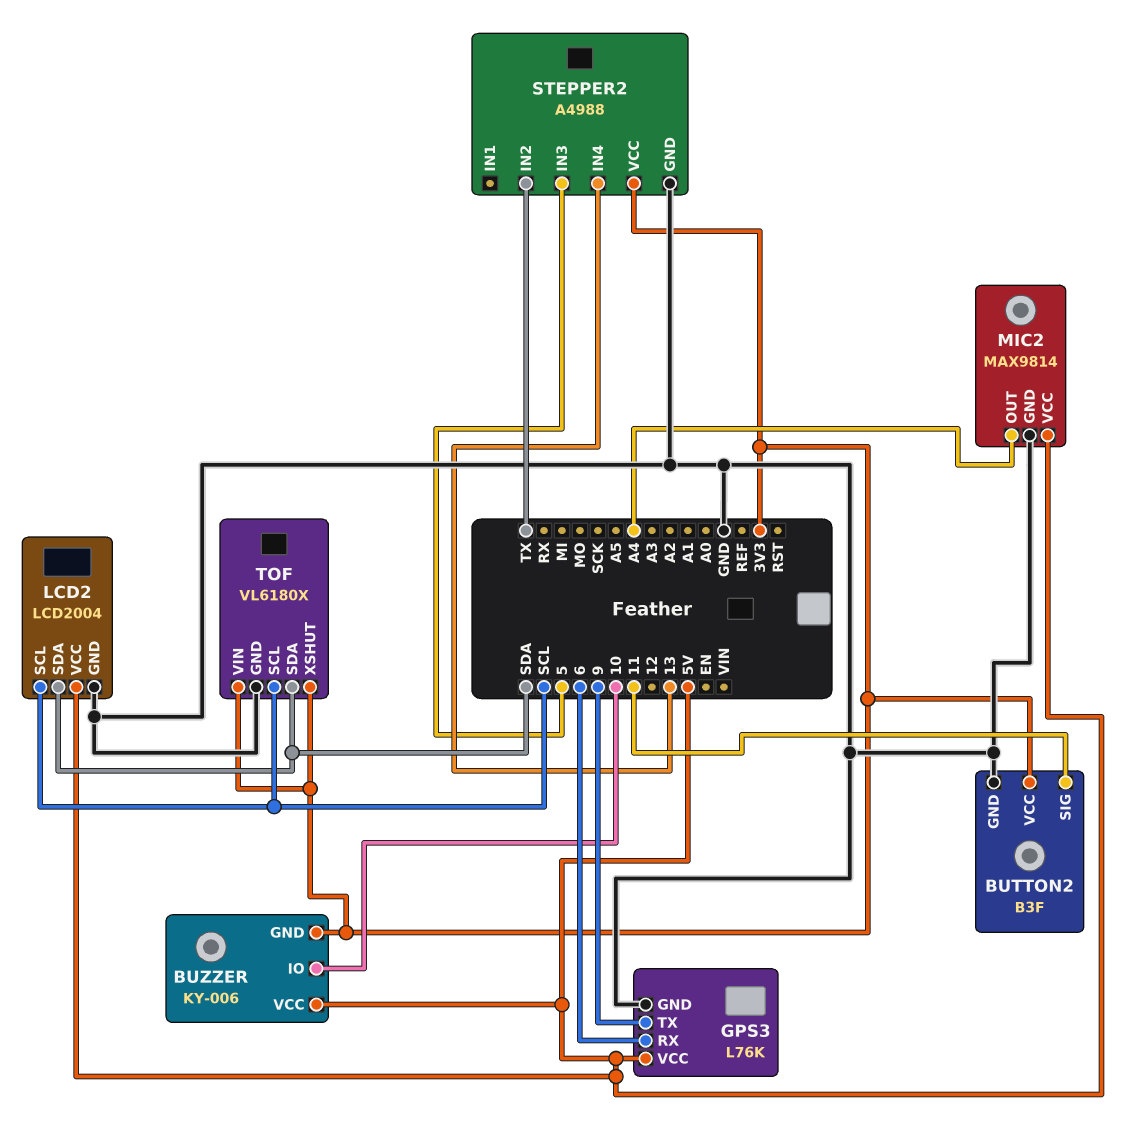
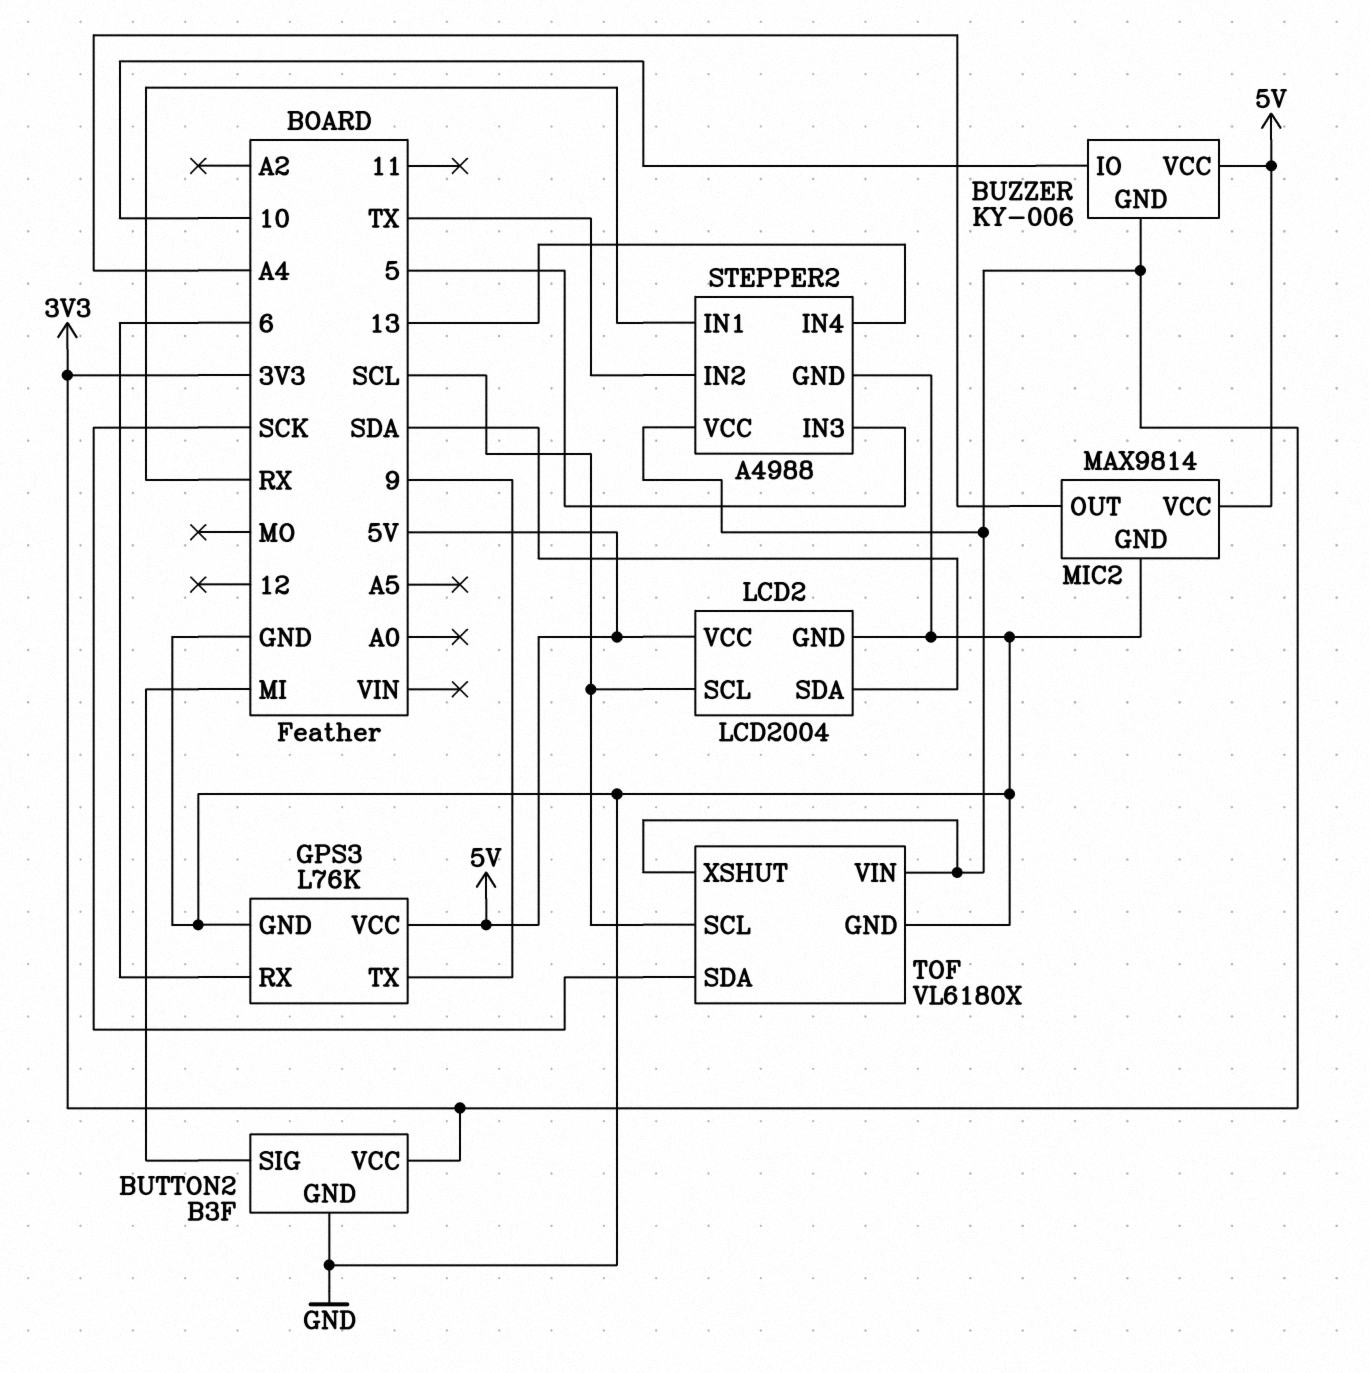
BUTTON2 pin SIG: 11 -> MI
STEPPER2 pin IN1: none -> RX
TOF pin SDA: SDA -> SCK

